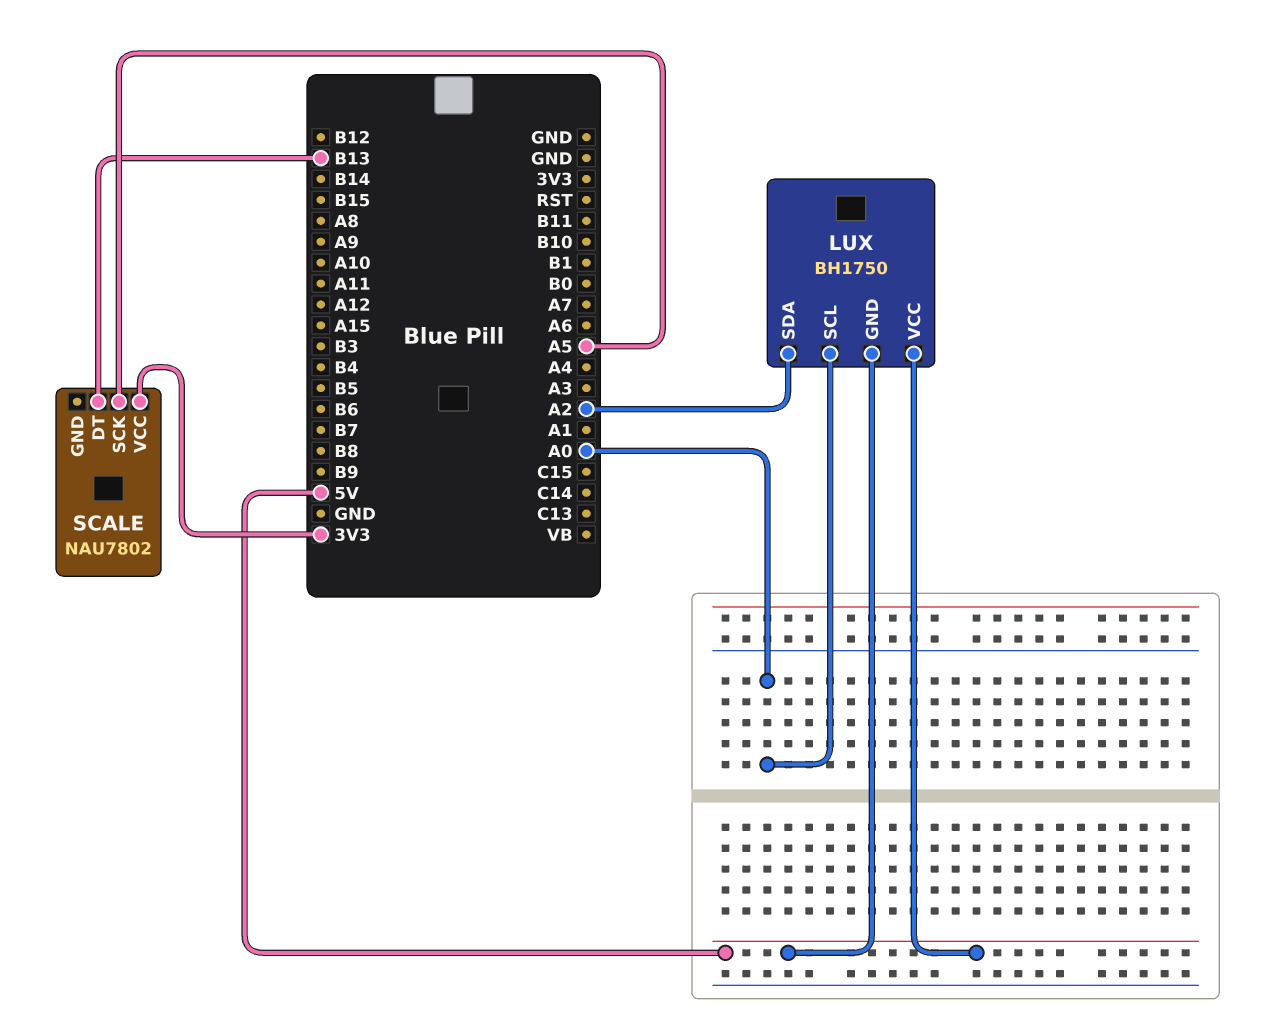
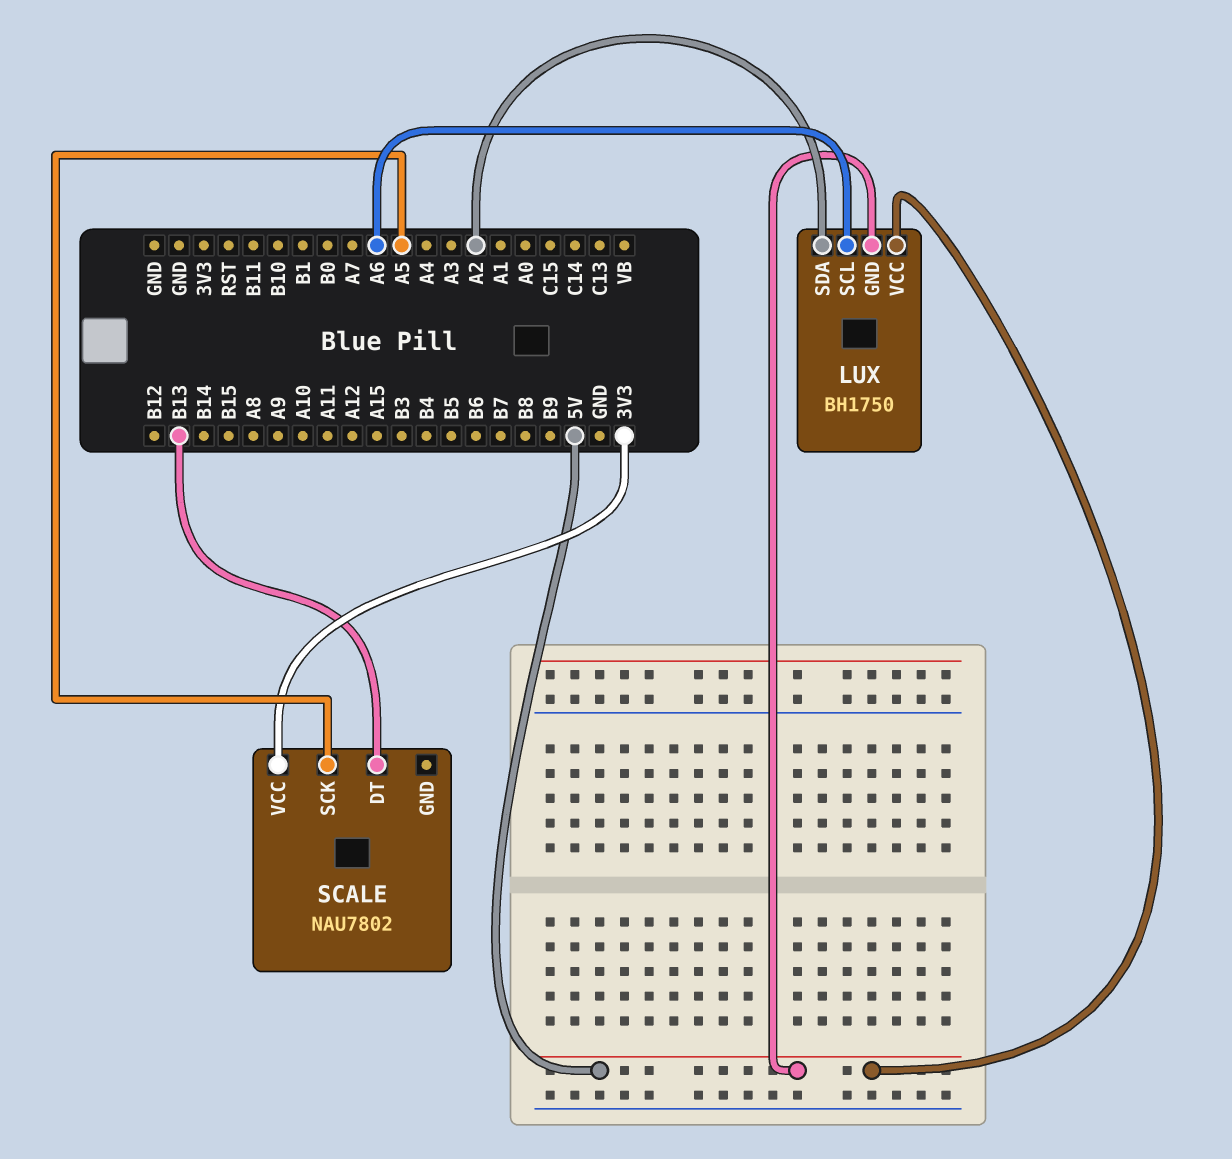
LUX pin SCL: A0 -> A6

